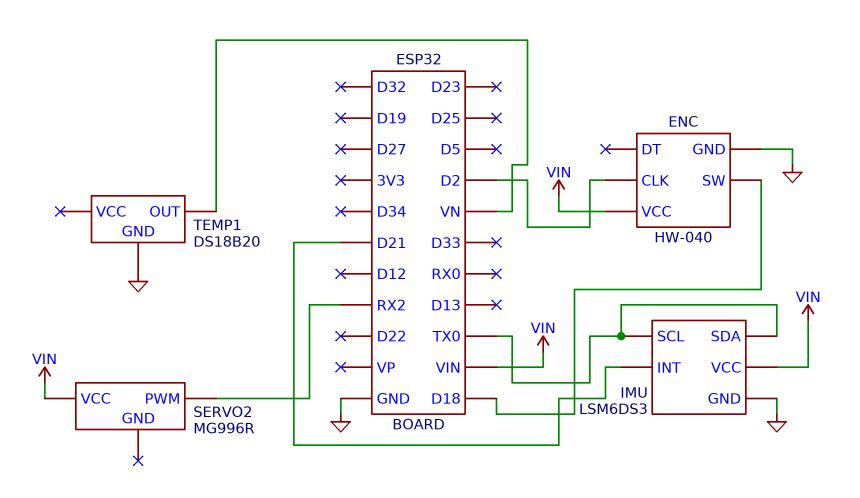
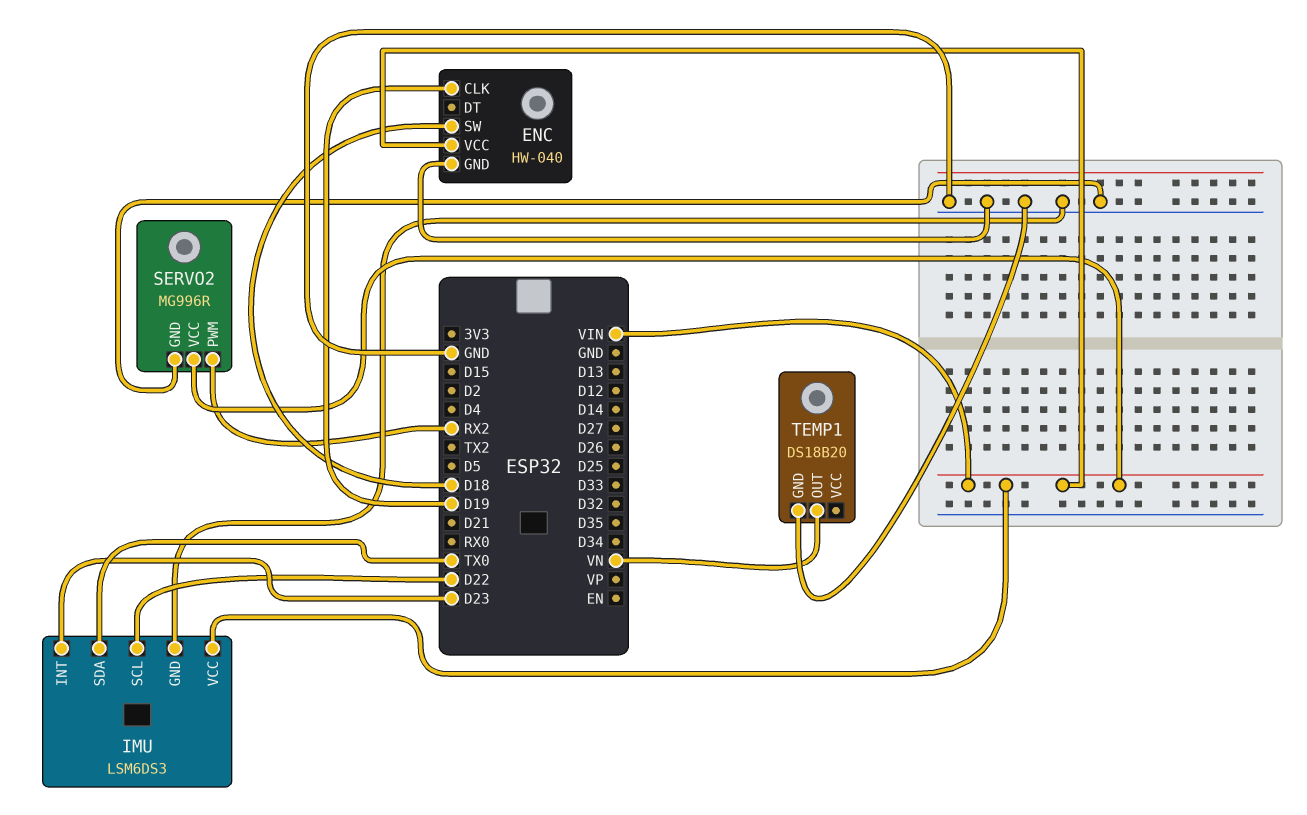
ENC pin CLK: D2 -> D19
IMU pin INT: D21 -> D23
IMU pin SCL: TX0 -> D22
SERVO2 pin GND: none -> GND

